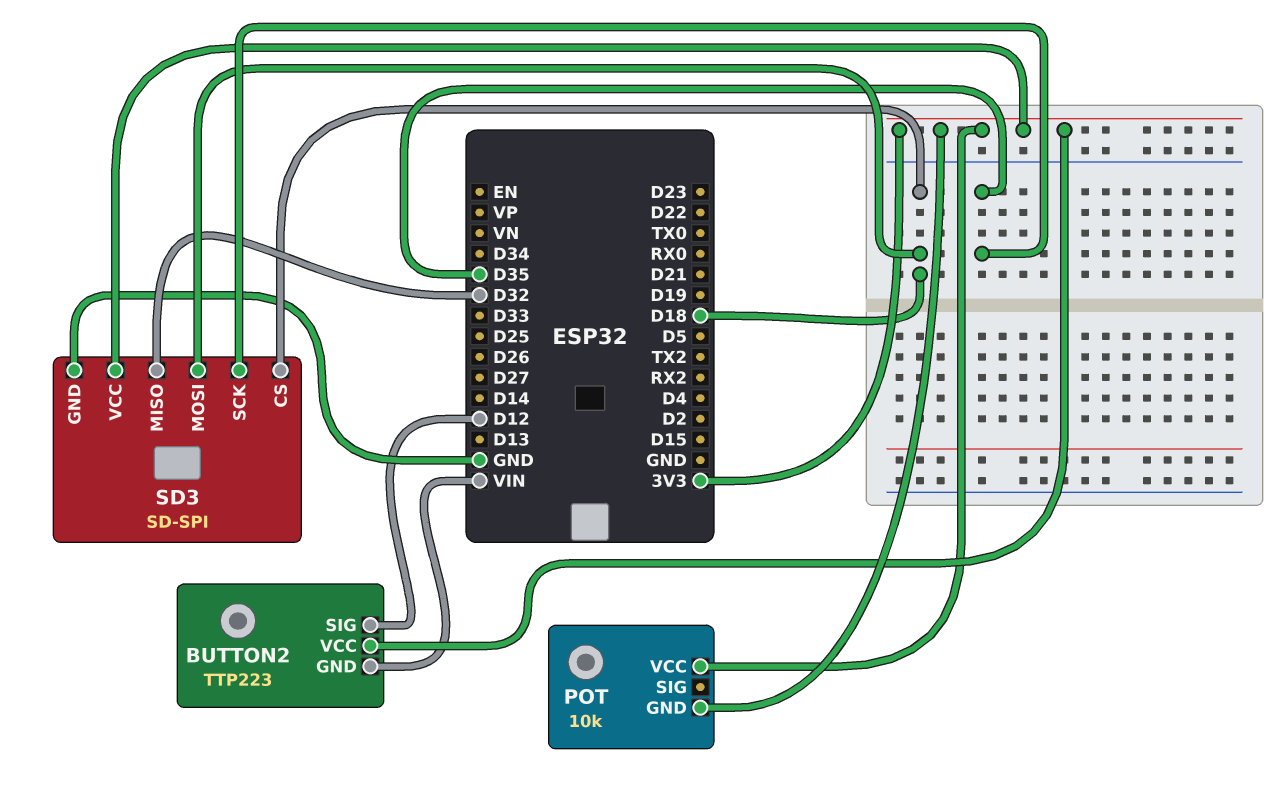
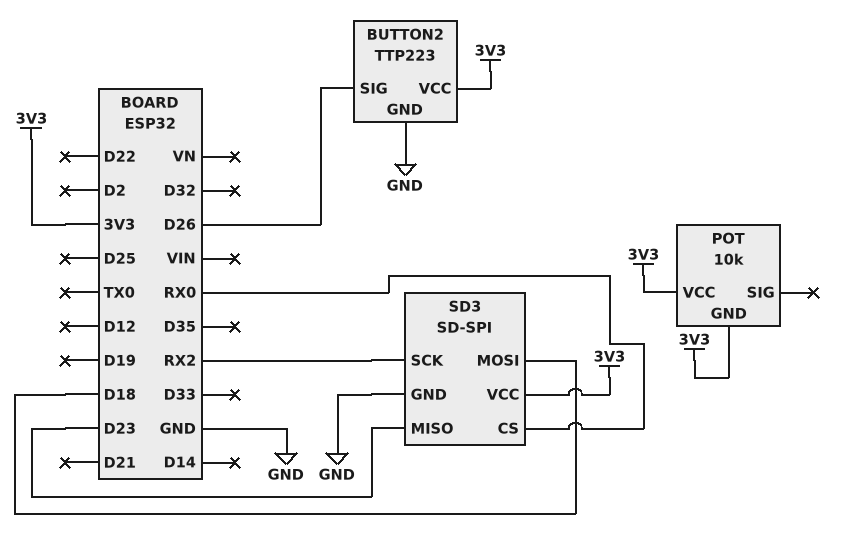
BUTTON2 pin GND: VIN -> GND
BUTTON2 pin SIG: D12 -> D26
SD3 pin CS: D18 -> RX0
SD3 pin MISO: D32 -> D23
SD3 pin SCK: D35 -> RX2

